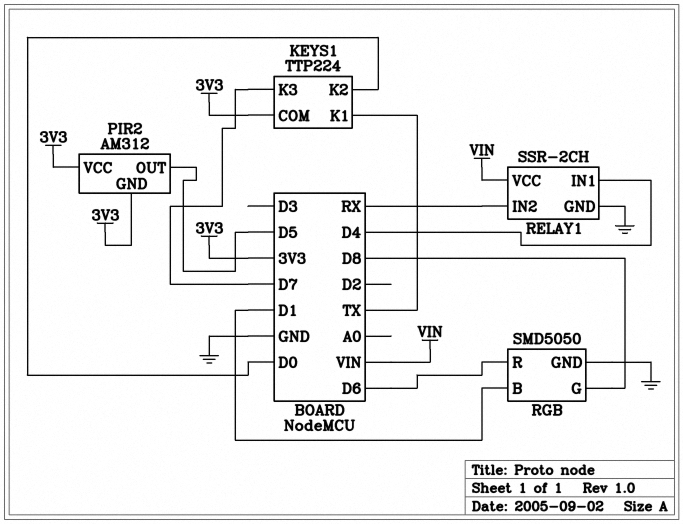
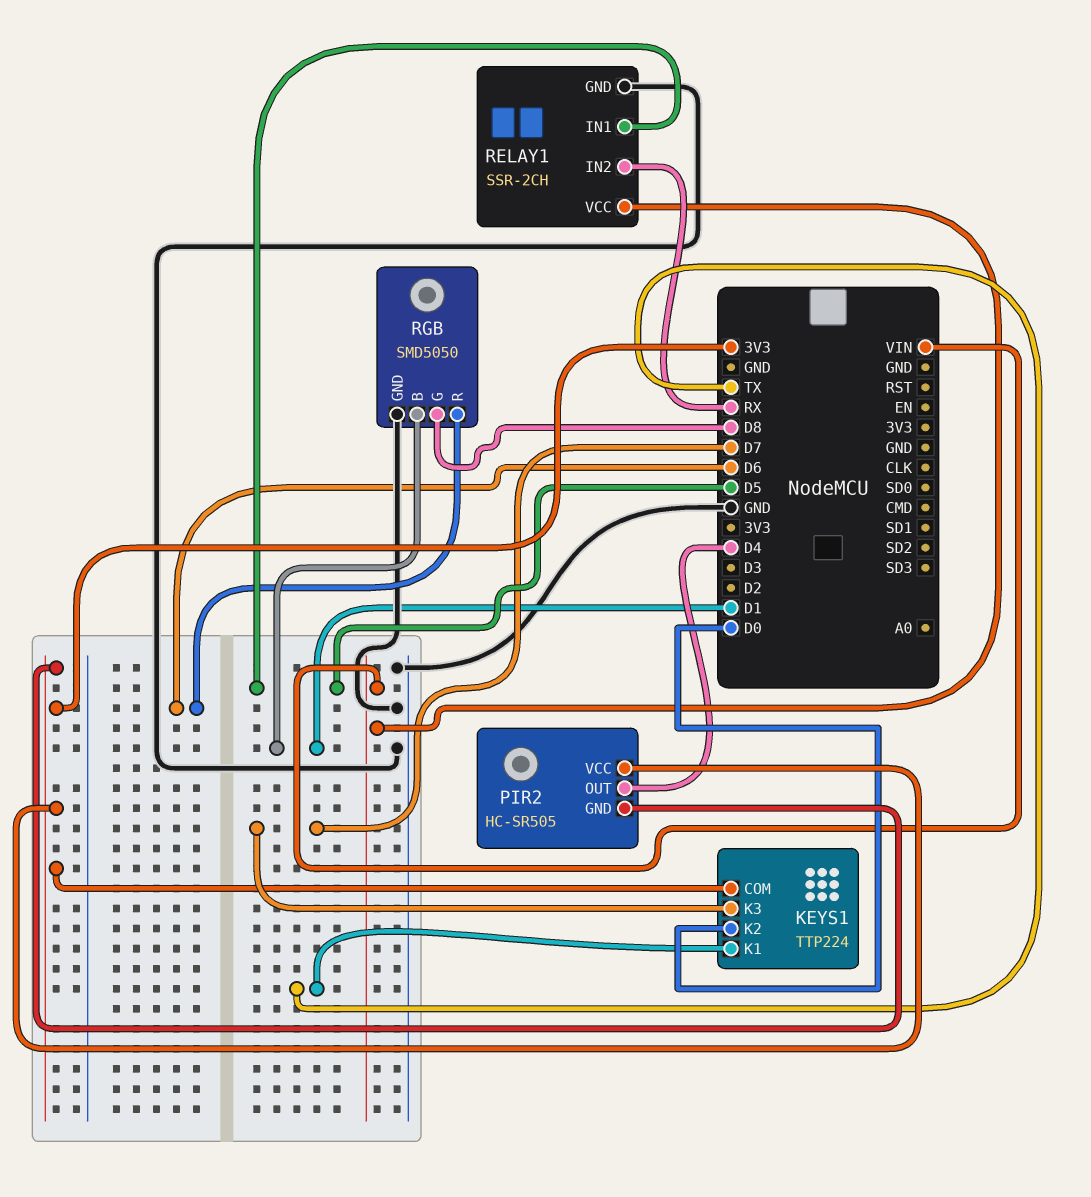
PIR2: AM312 -> HC-SR505
PIR2 pin OUT: D5 -> D4
RELAY1 pin IN1: D4 -> D5

